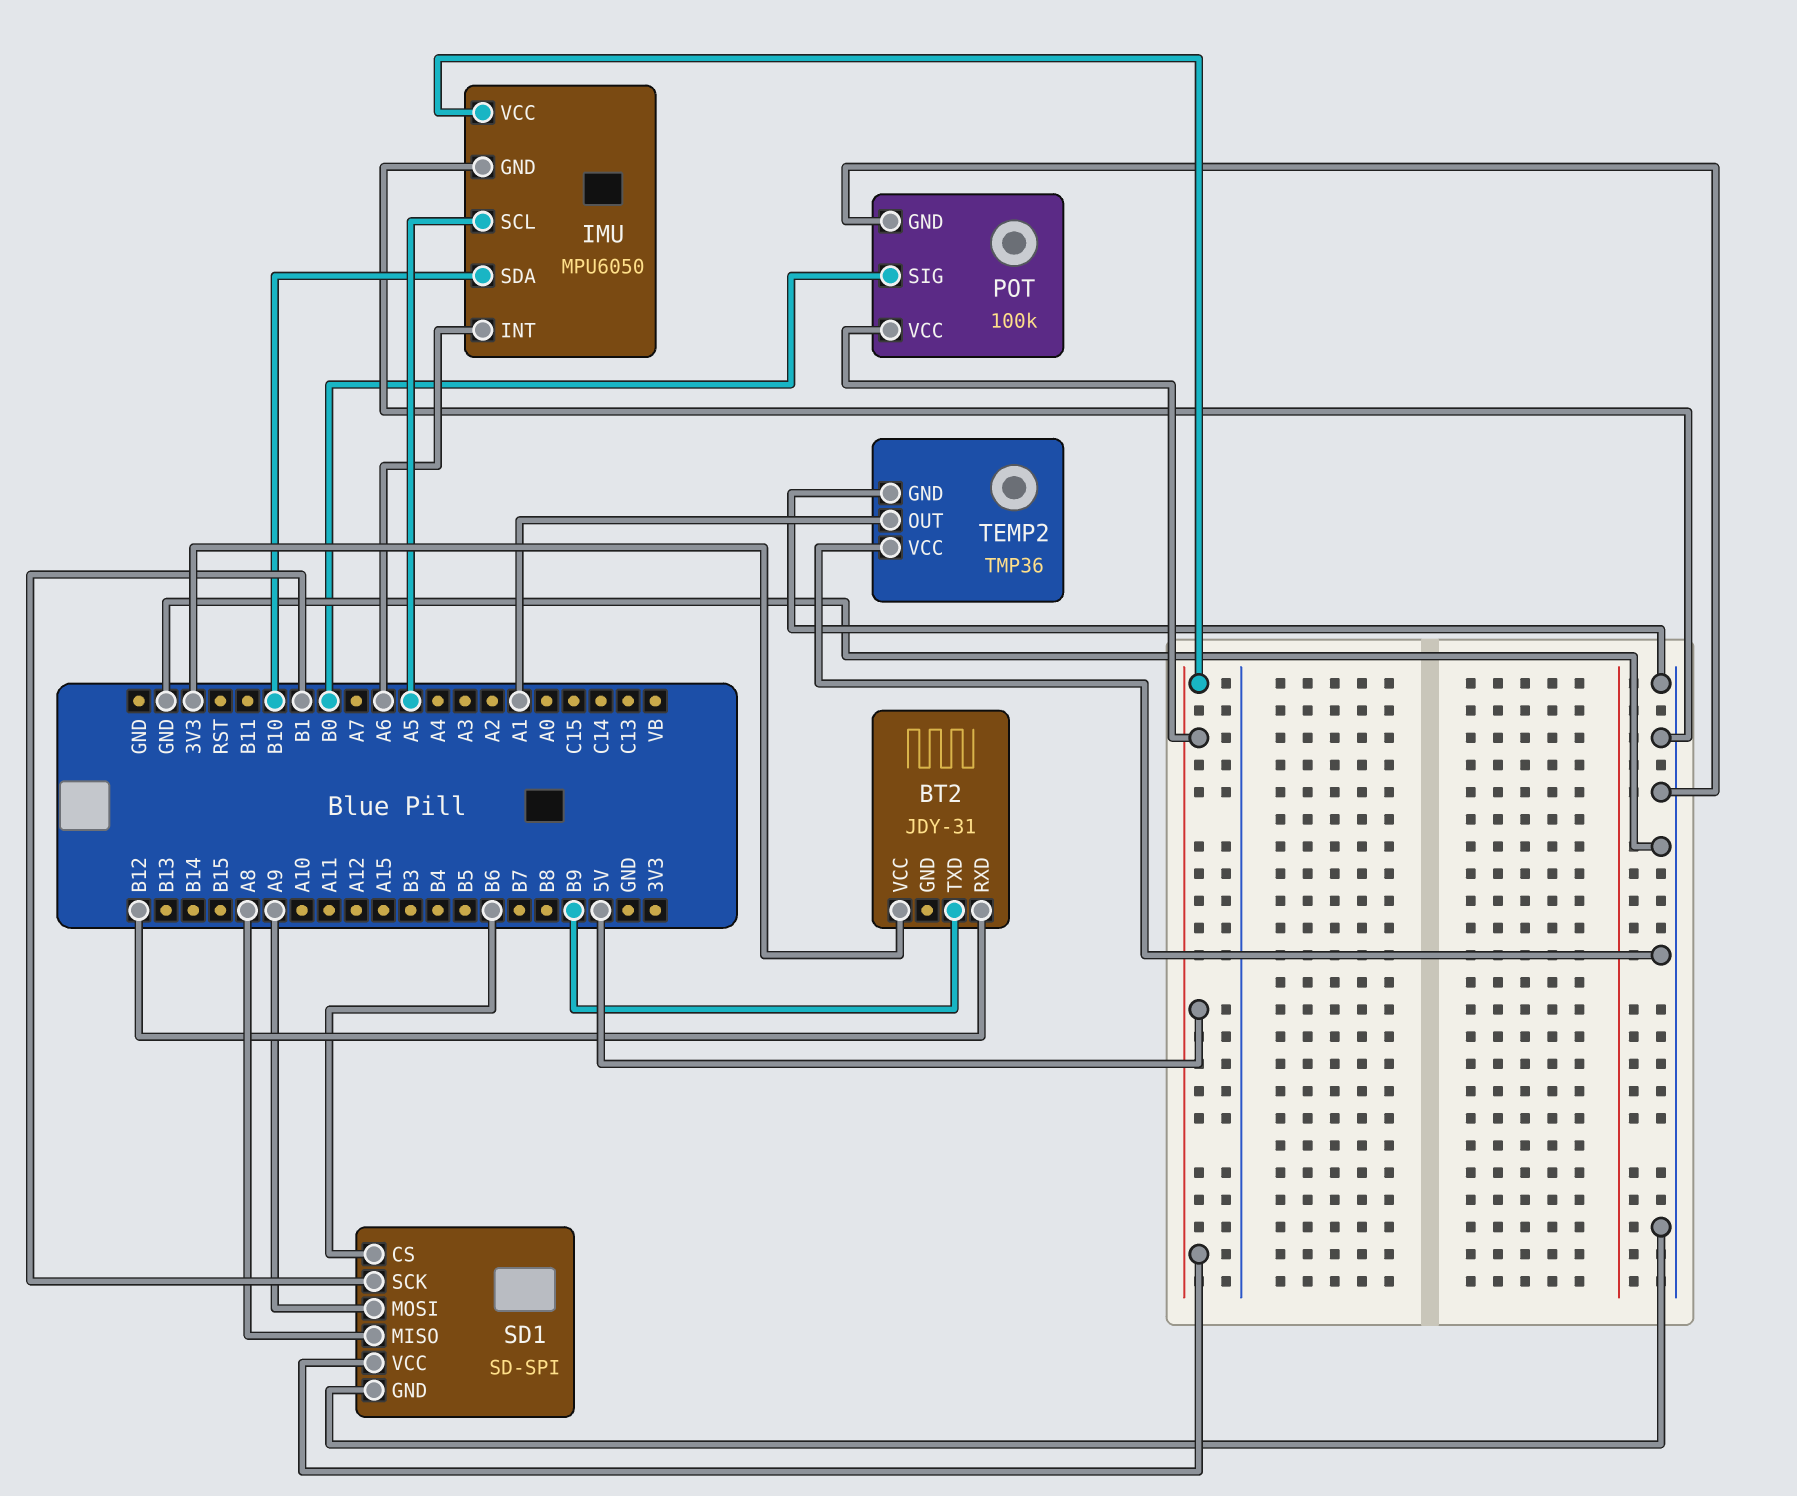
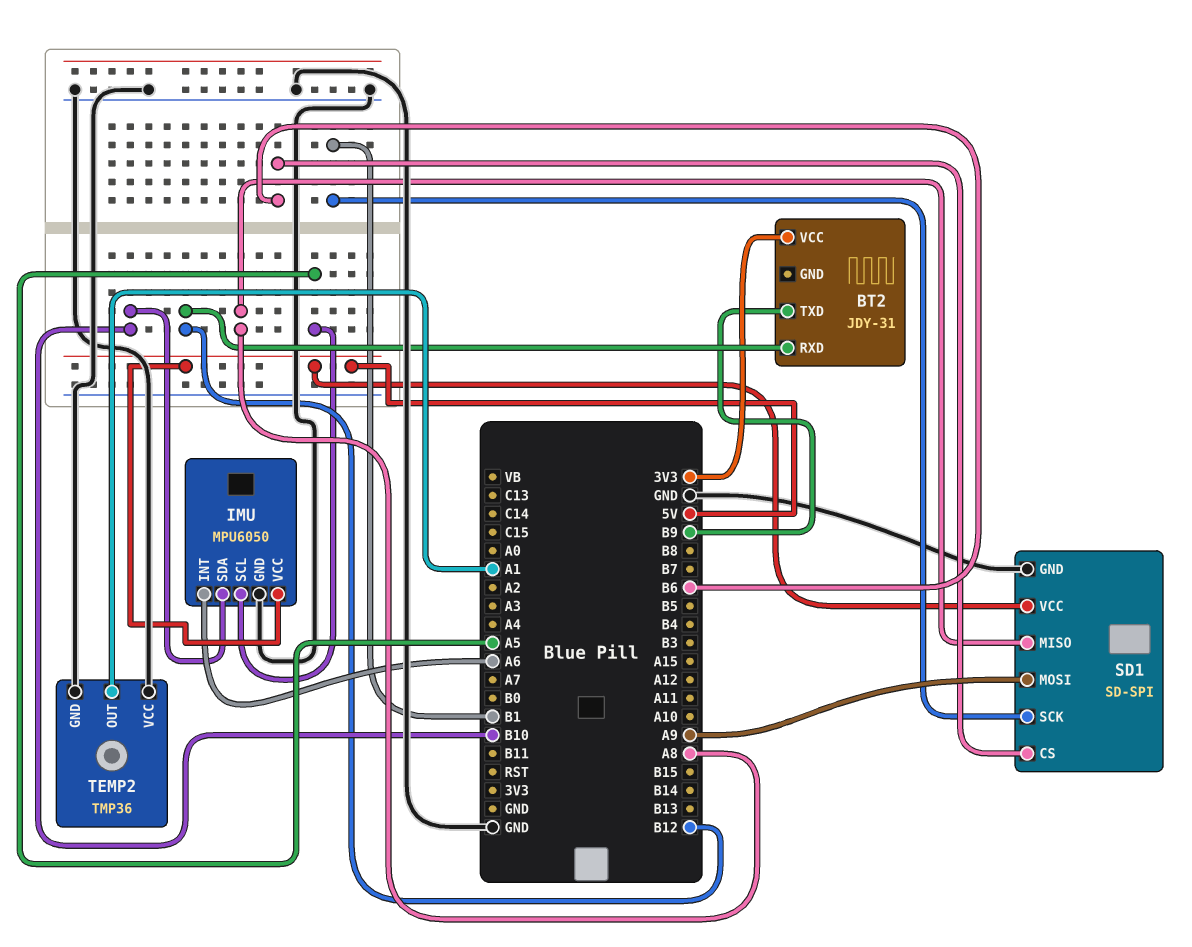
POT: 100k -> none
POT pin GND: GND -> none
POT pin SIG: B0 -> none
POT pin VCC: 5V -> none

